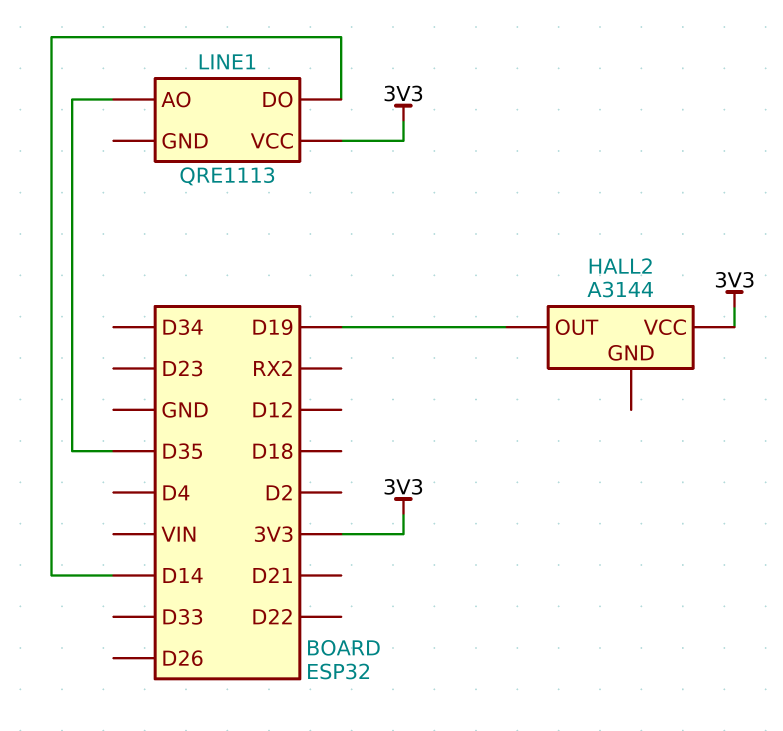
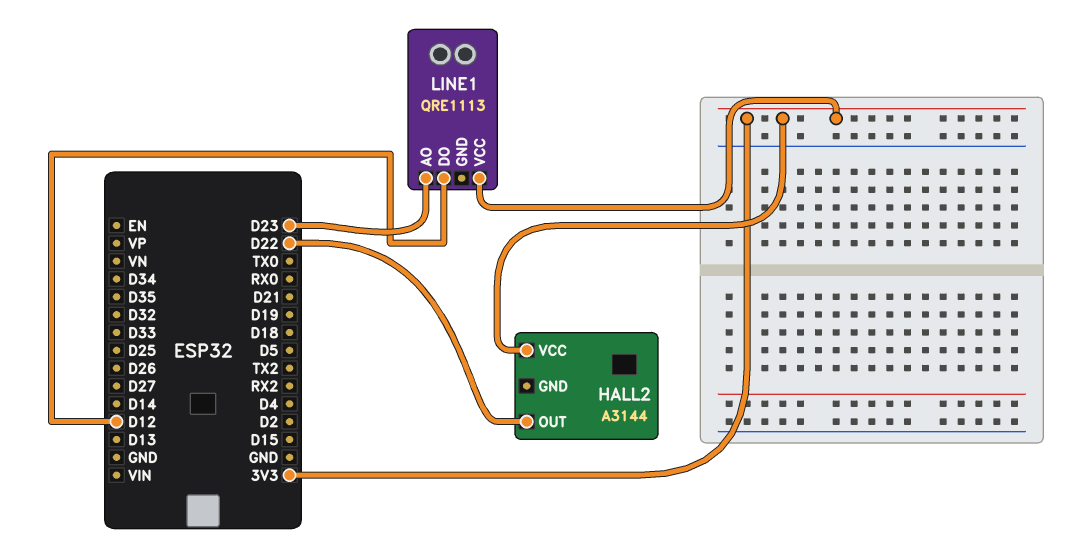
HALL2 pin OUT: D19 -> D22
LINE1 pin AO: D35 -> D23
LINE1 pin DO: D14 -> D12

